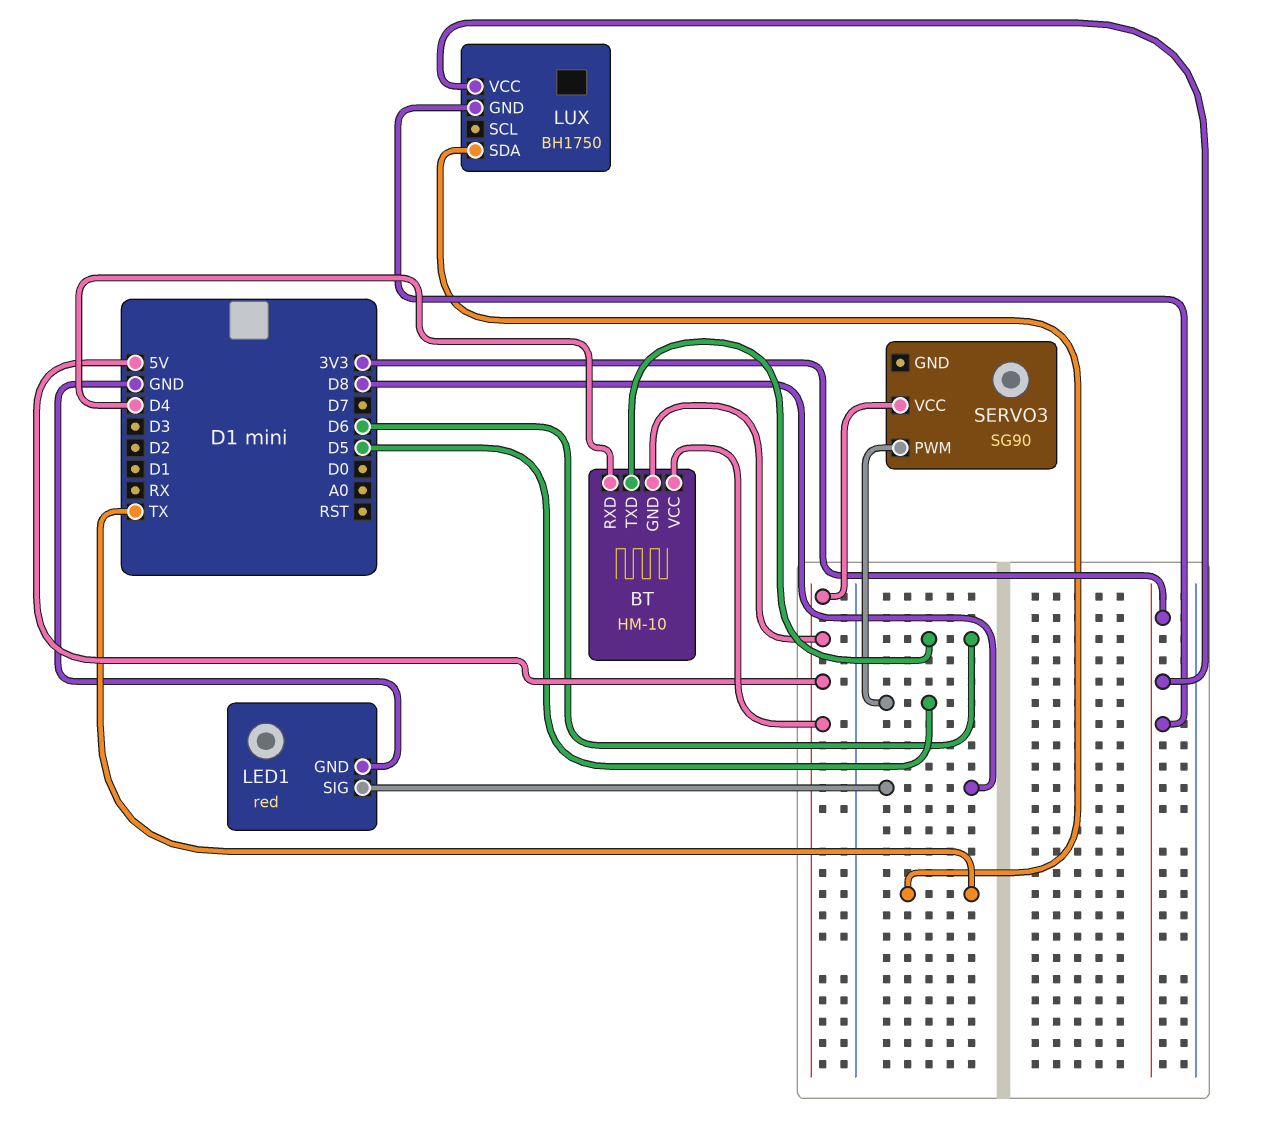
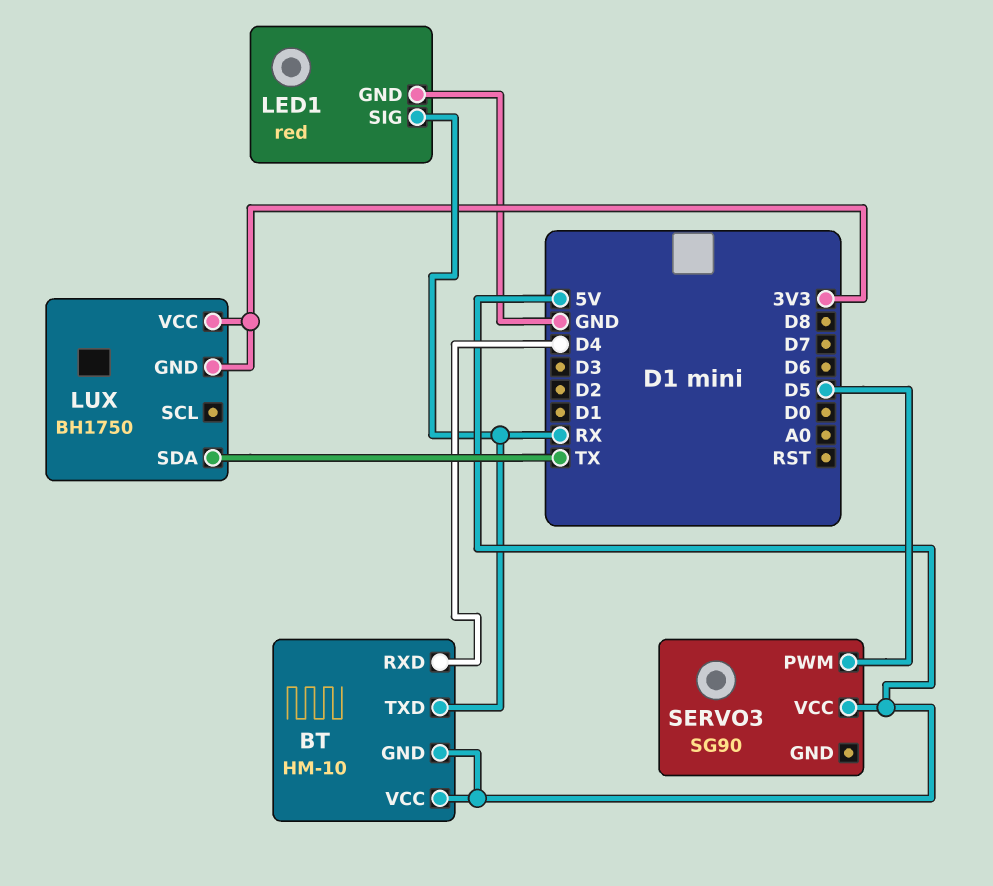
BT pin TXD: D6 -> RX
LED1 pin SIG: D8 -> RX

